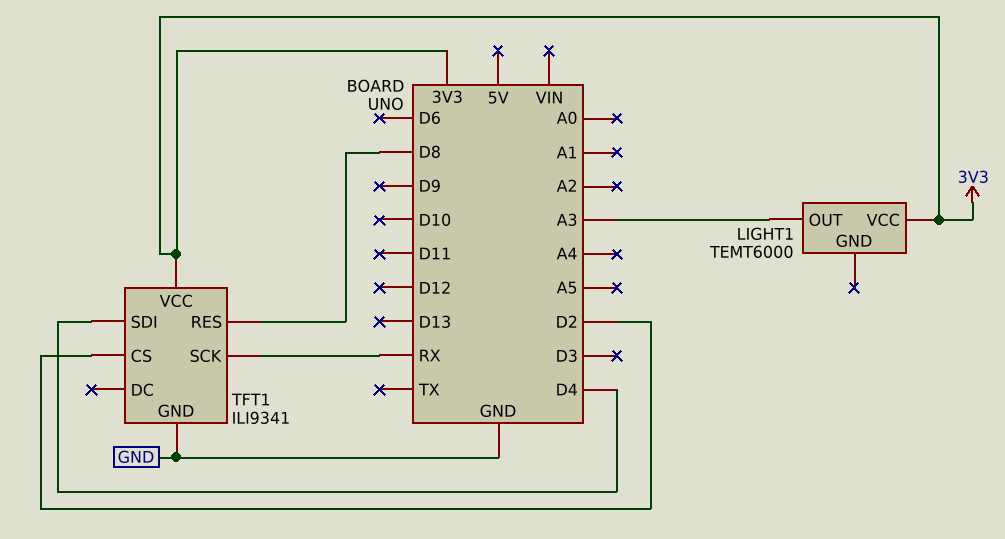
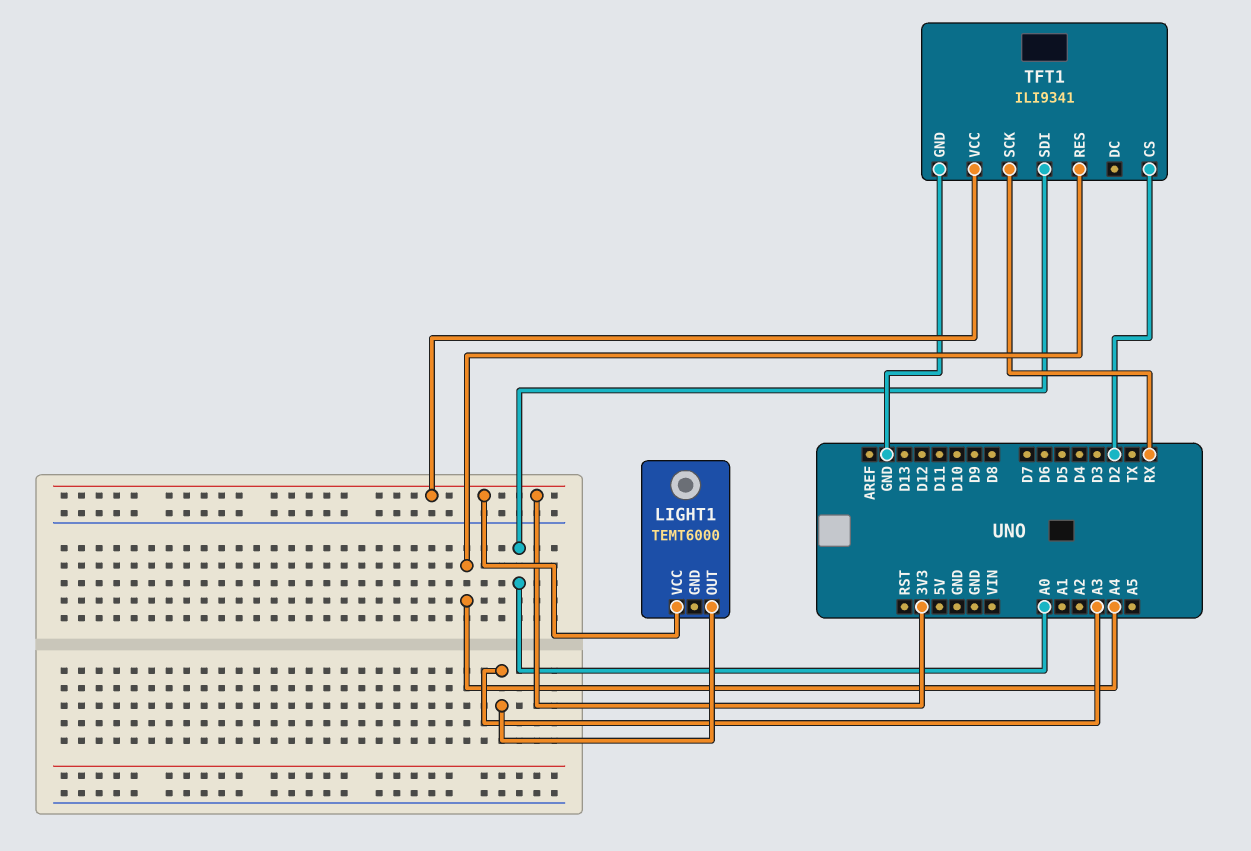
TFT1 pin RES: D8 -> A4
TFT1 pin SDI: D4 -> A0

